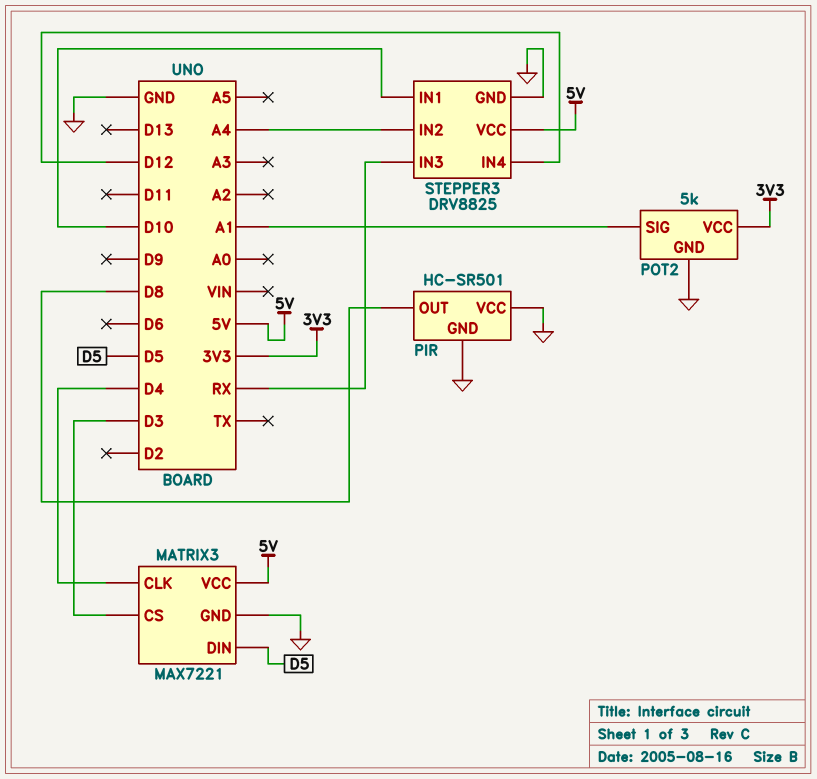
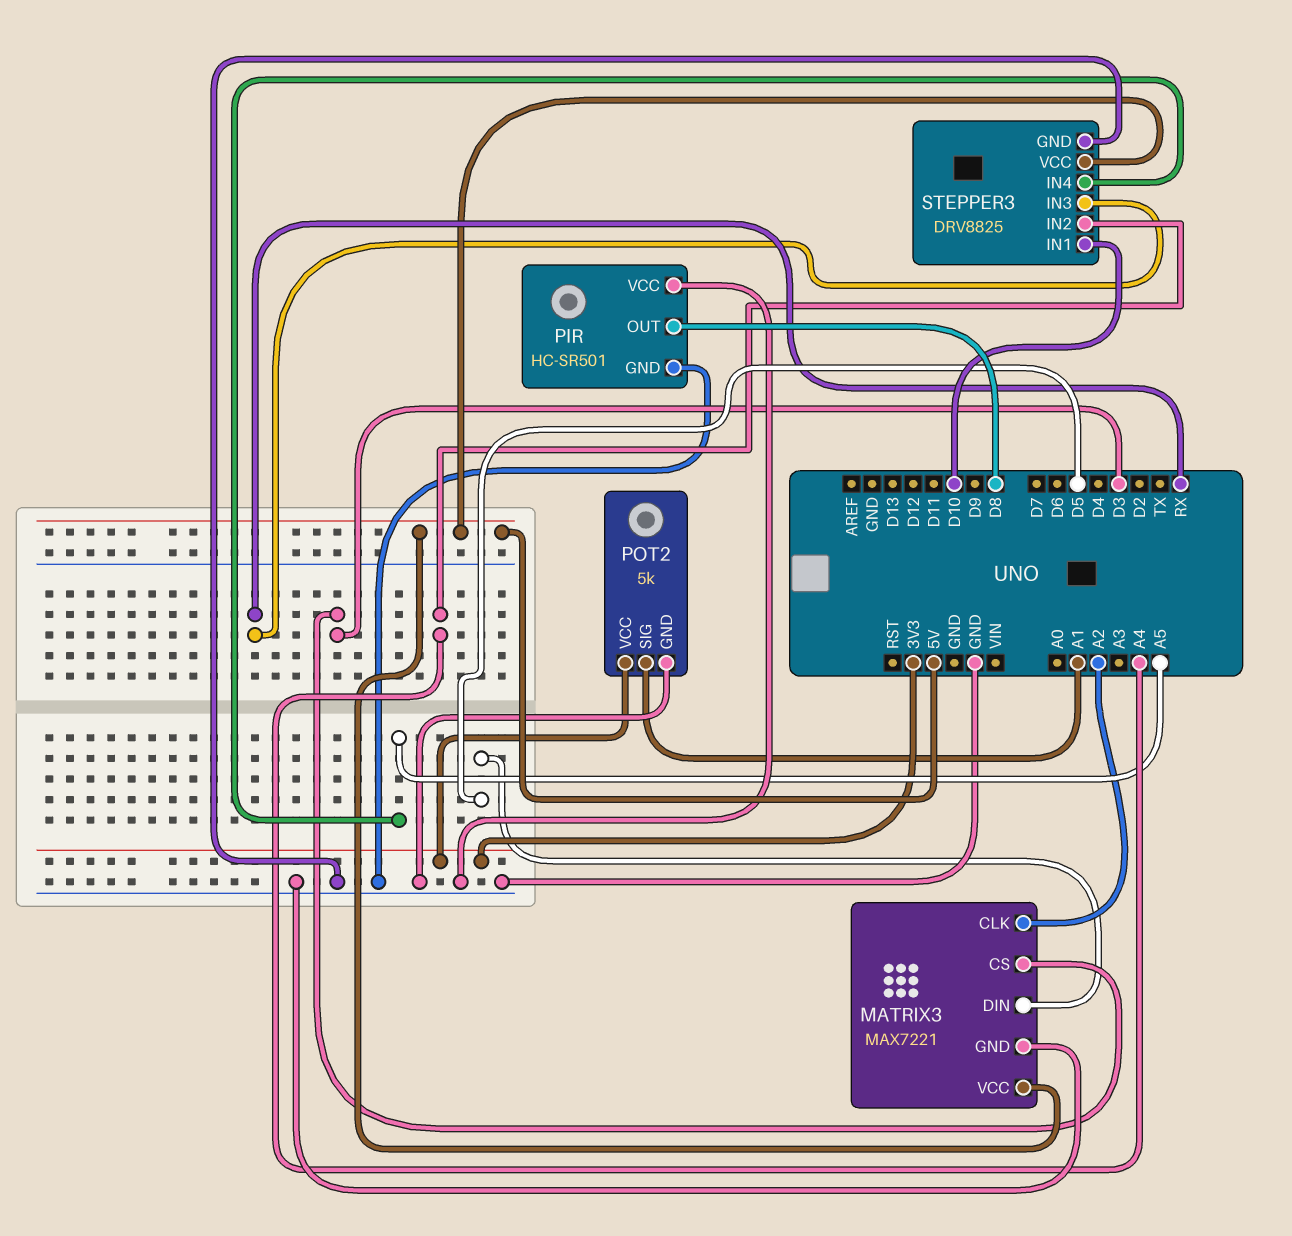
MATRIX3 pin CLK: D4 -> A2
STEPPER3 pin IN4: D12 -> A5

